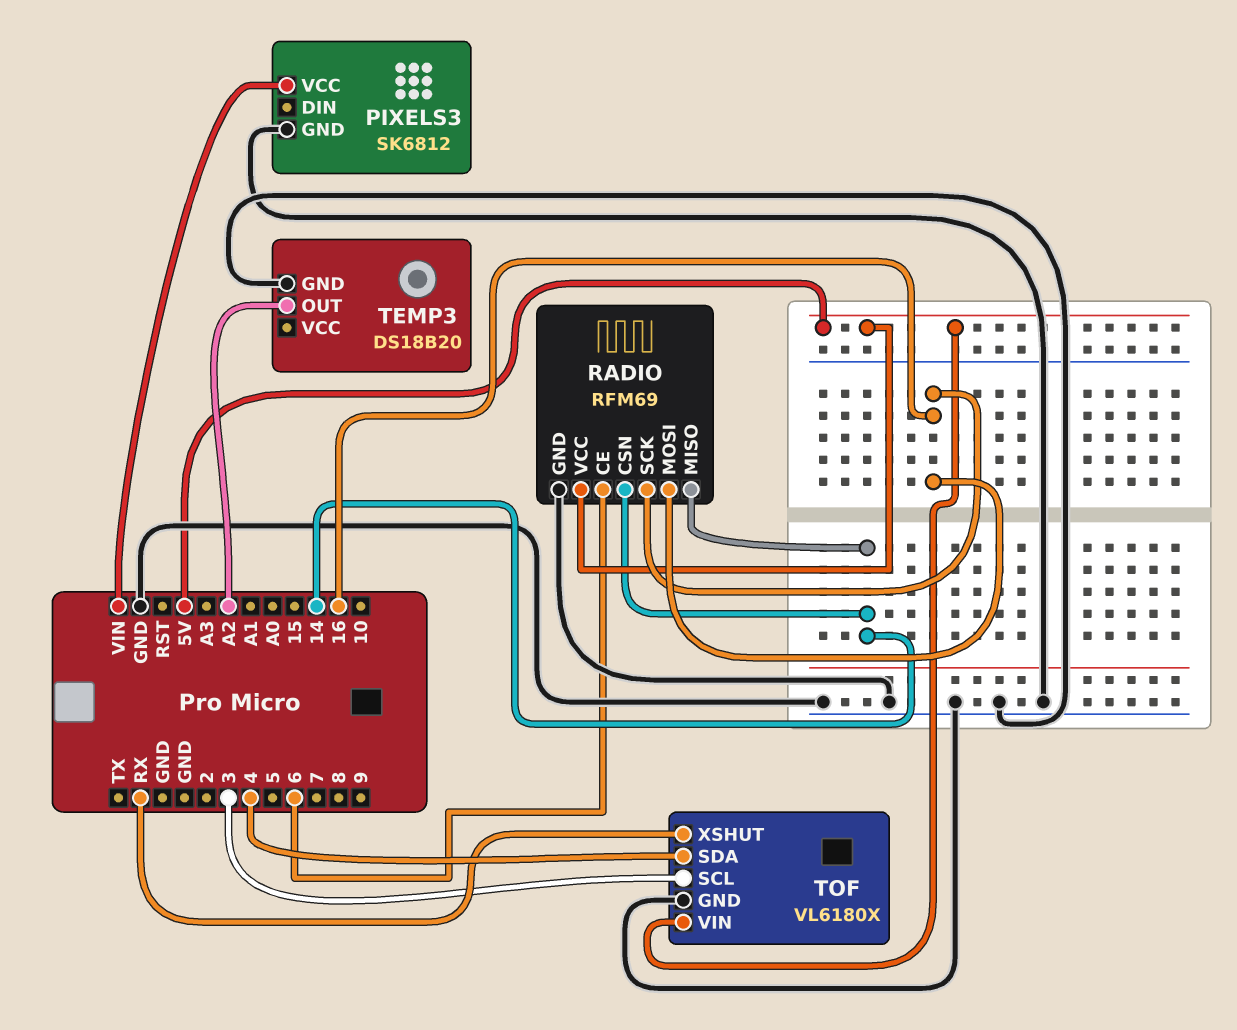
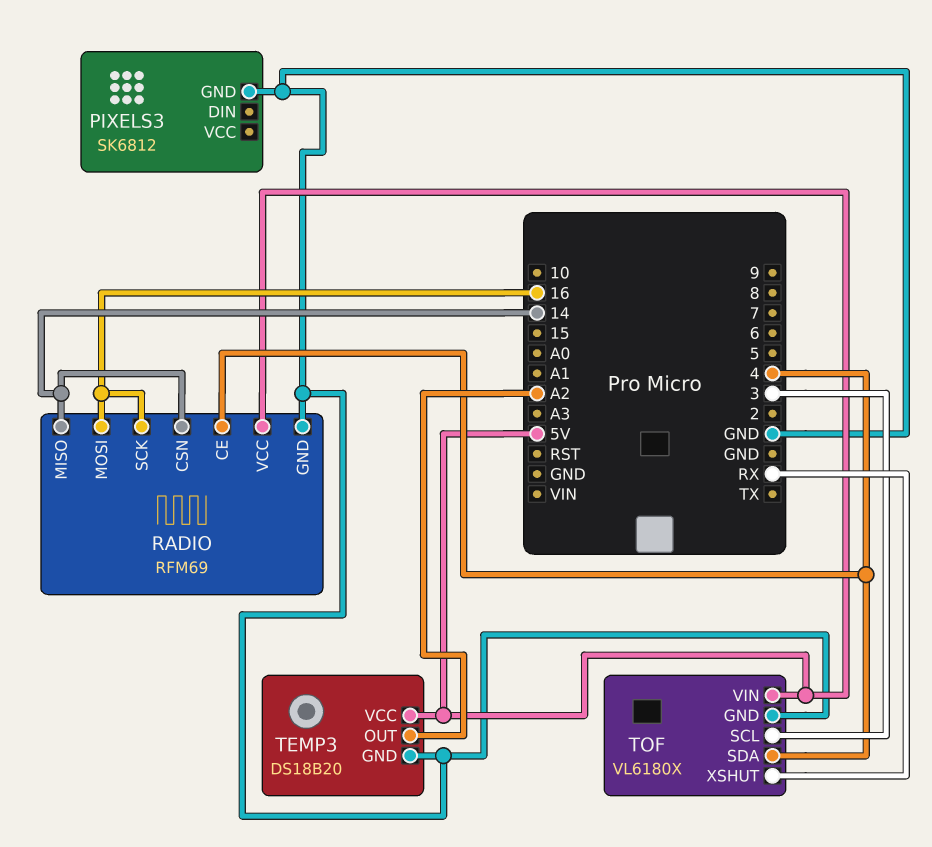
PIXELS3 pin VCC: VIN -> none
RADIO pin CE: 6 -> 4
TEMP3 pin VCC: none -> 5V

